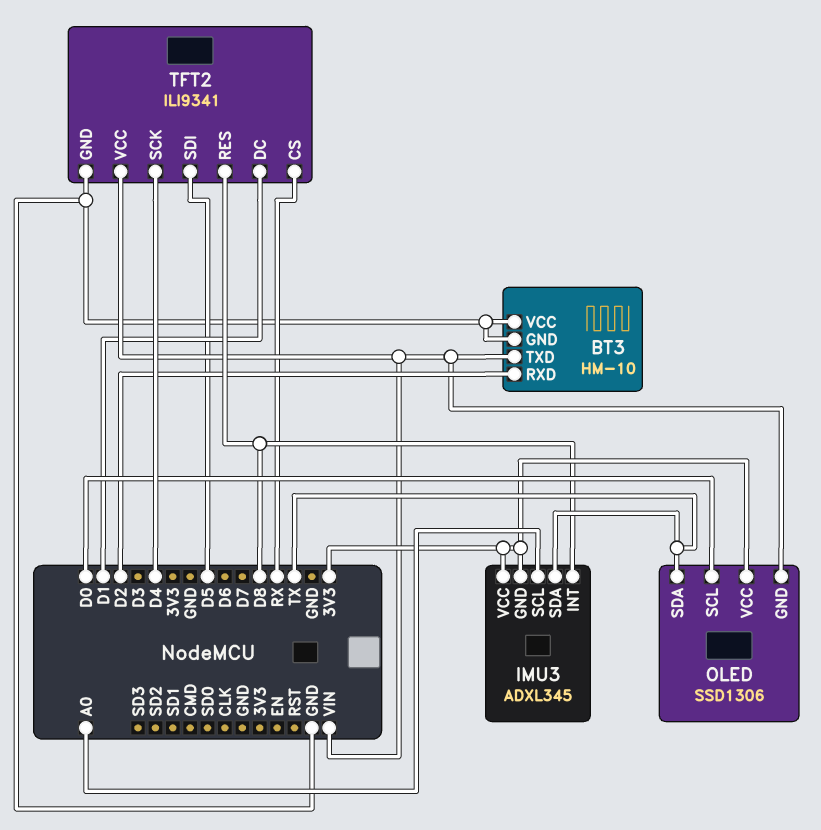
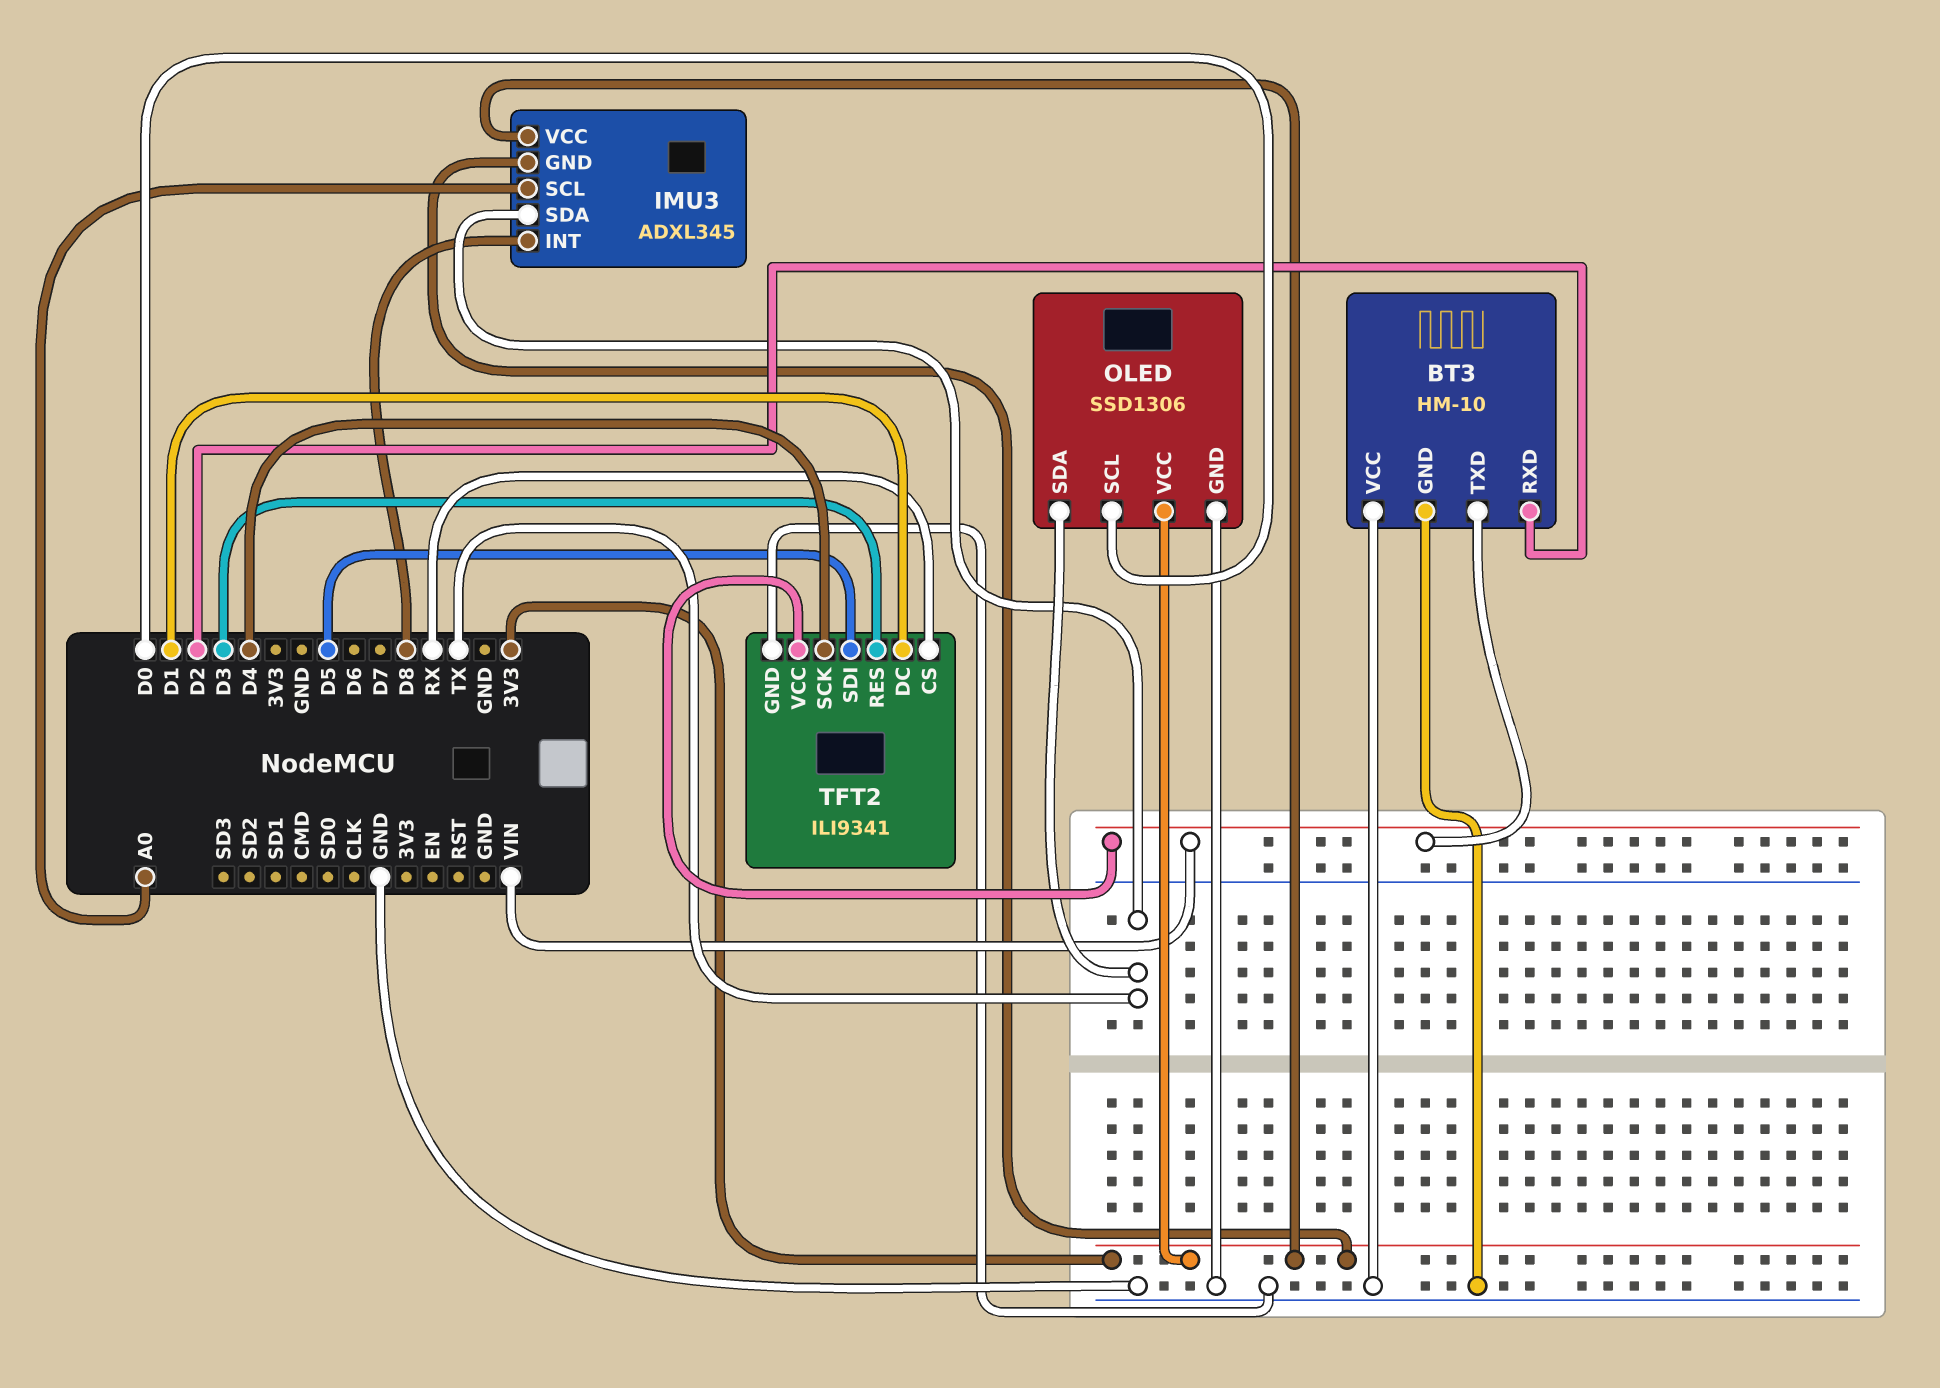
OLED pin GND: VIN -> GND
TFT2 pin RES: D8 -> D3

